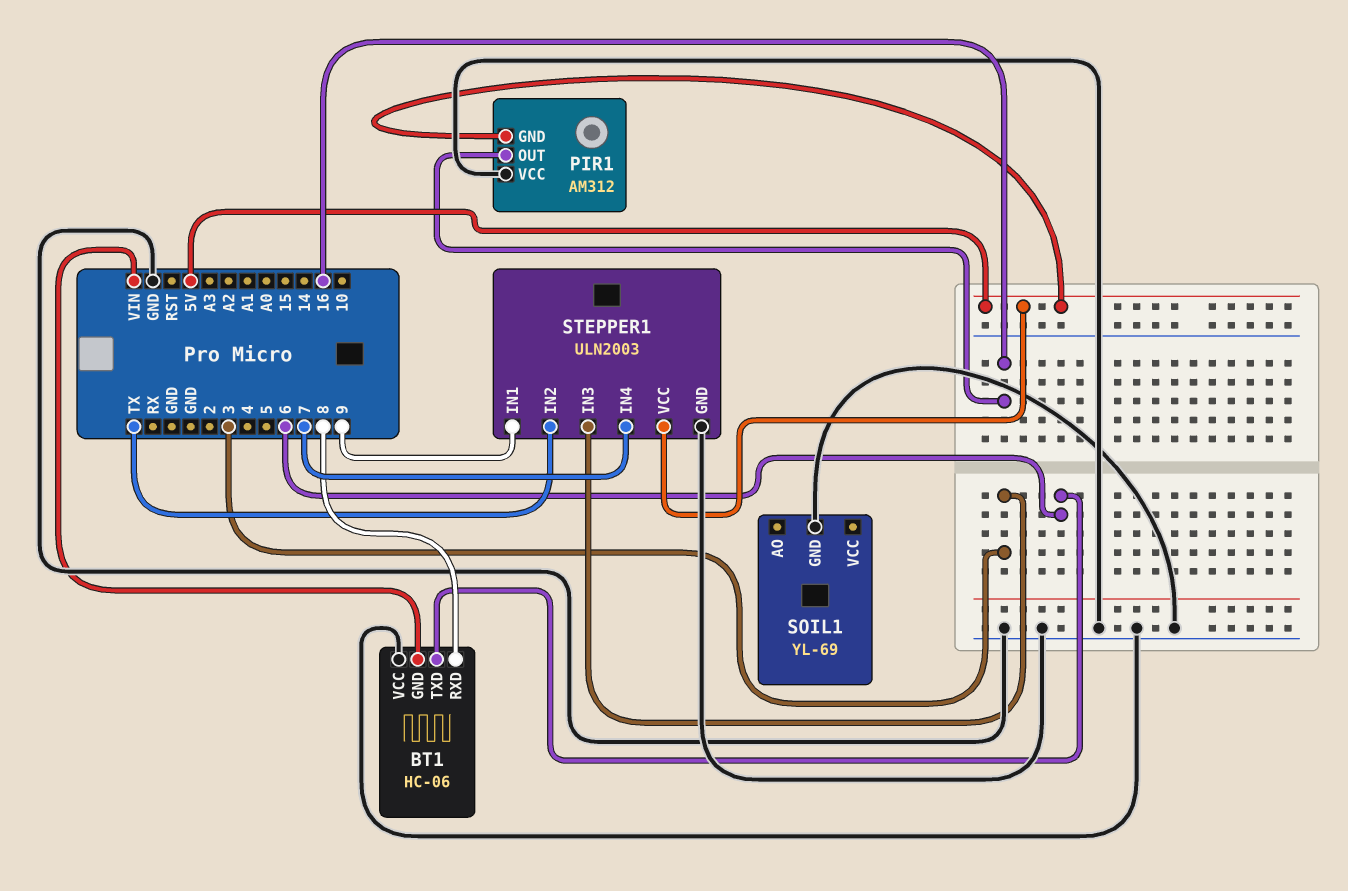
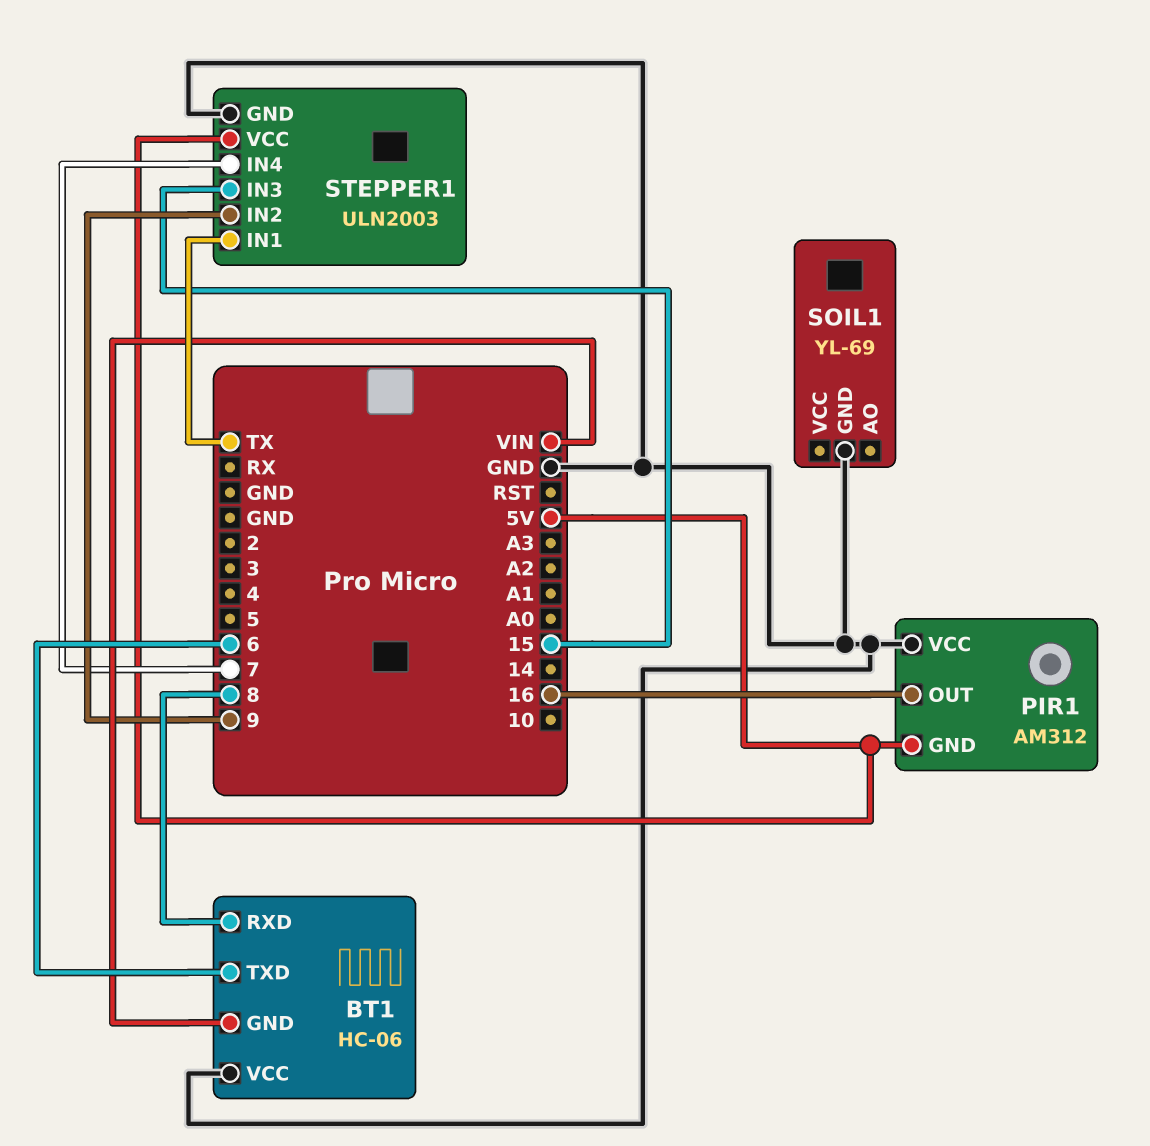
STEPPER1 pin IN1: 9 -> TX
STEPPER1 pin IN2: TX -> 9
STEPPER1 pin IN3: 3 -> 15

